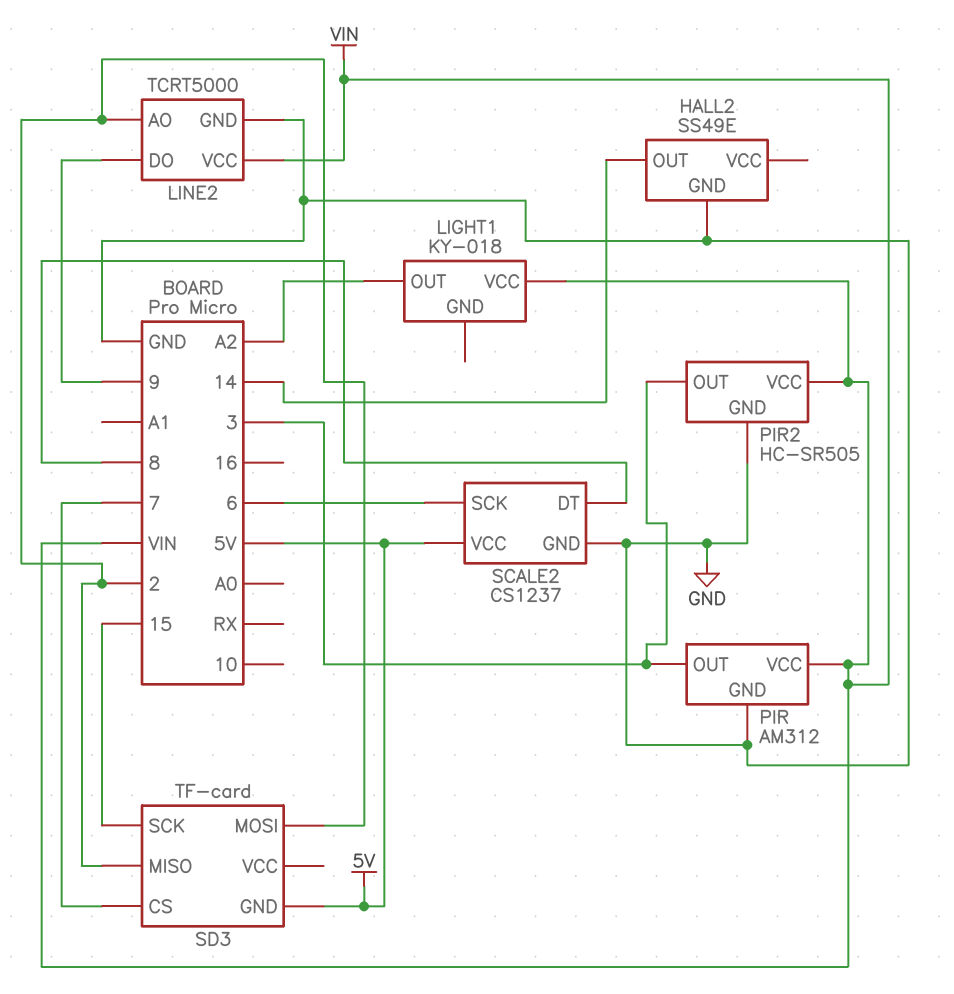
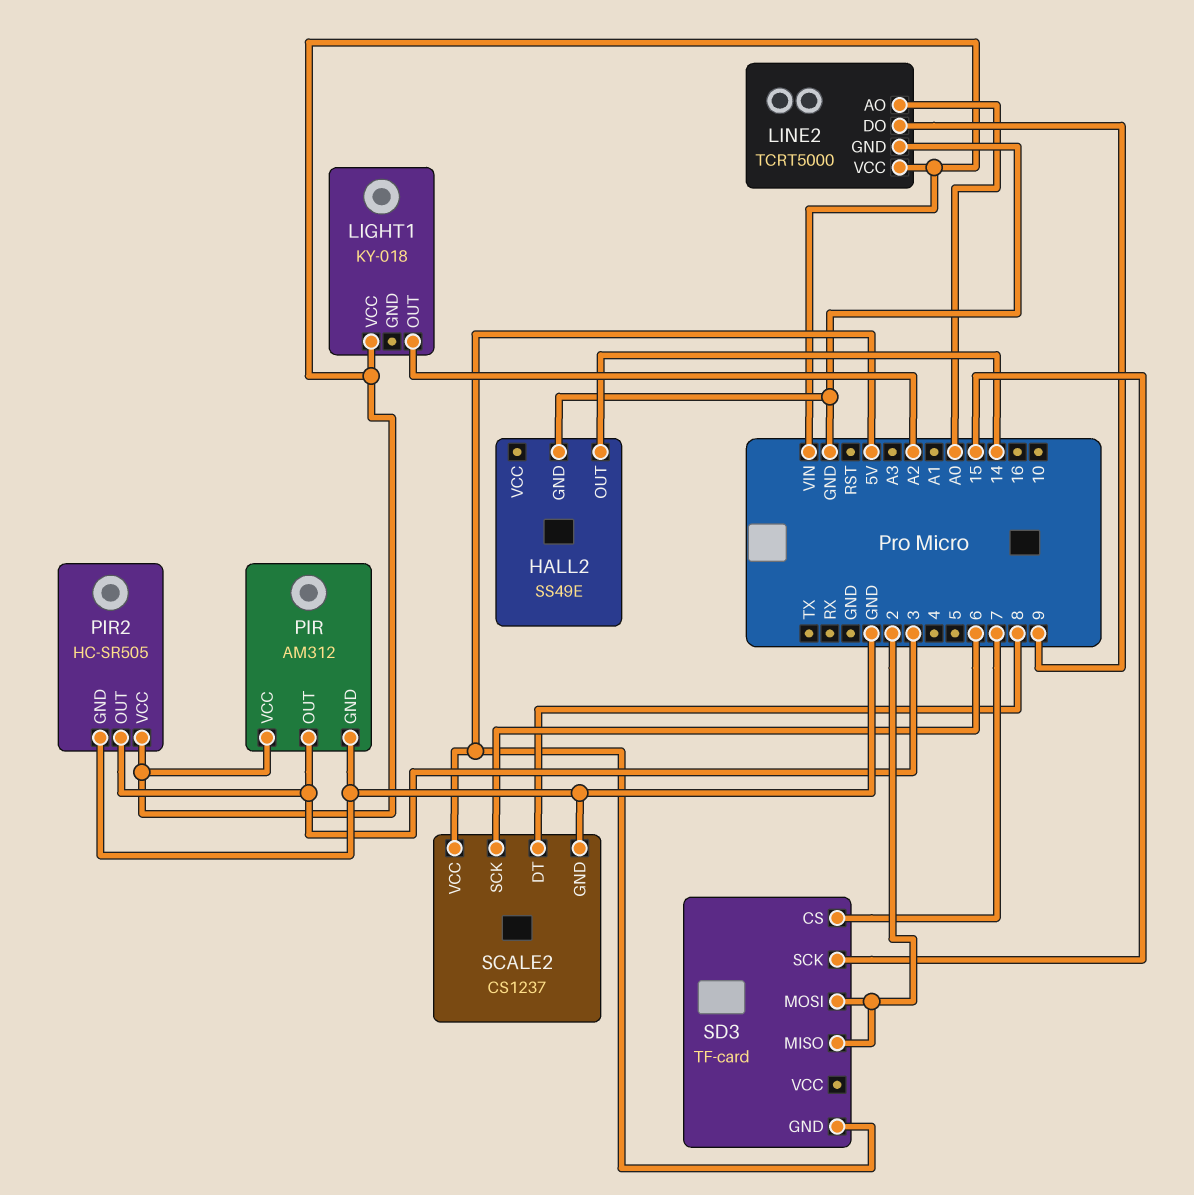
LINE2 pin AO: 2 -> A0

